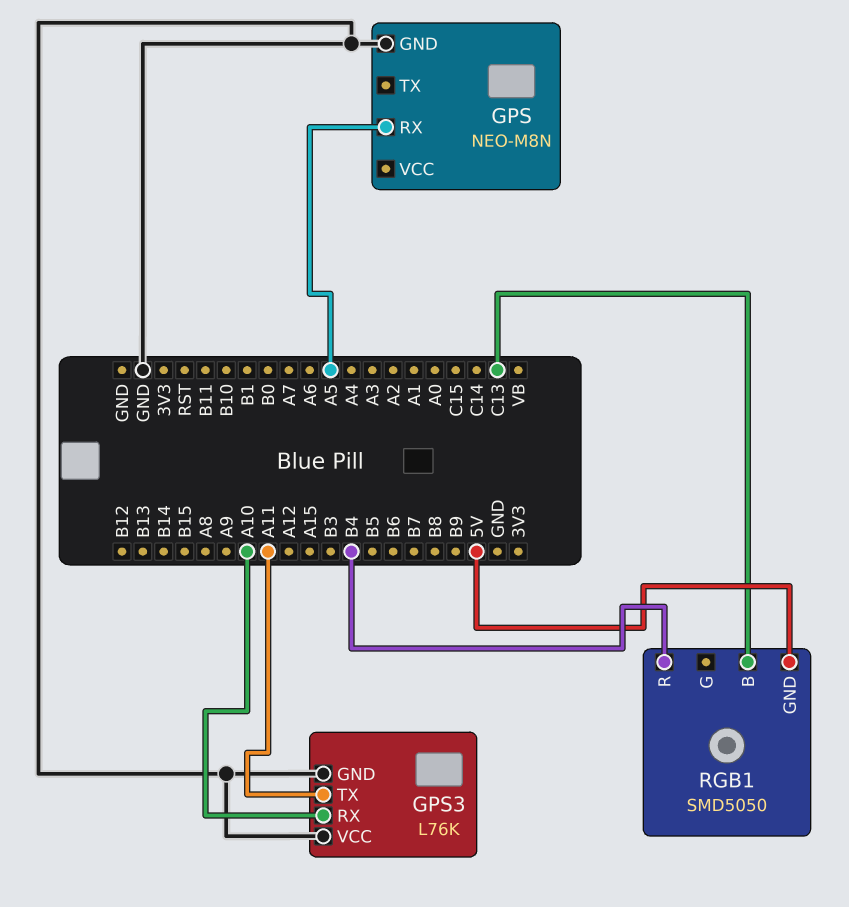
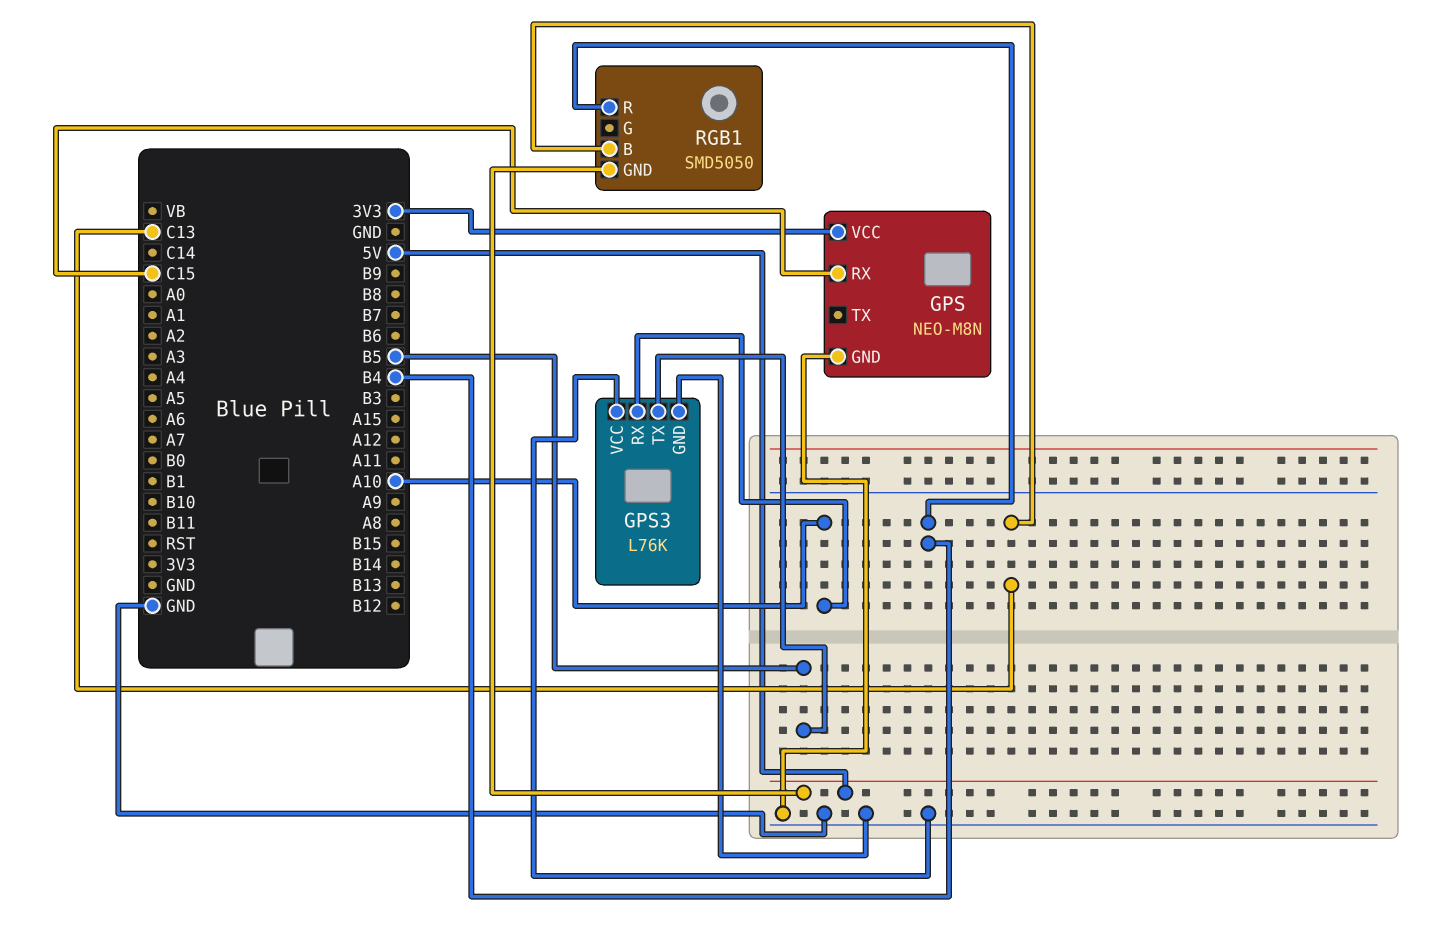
GPS pin RX: A5 -> C15
GPS pin VCC: none -> 3V3
GPS3 pin TX: A11 -> B5

